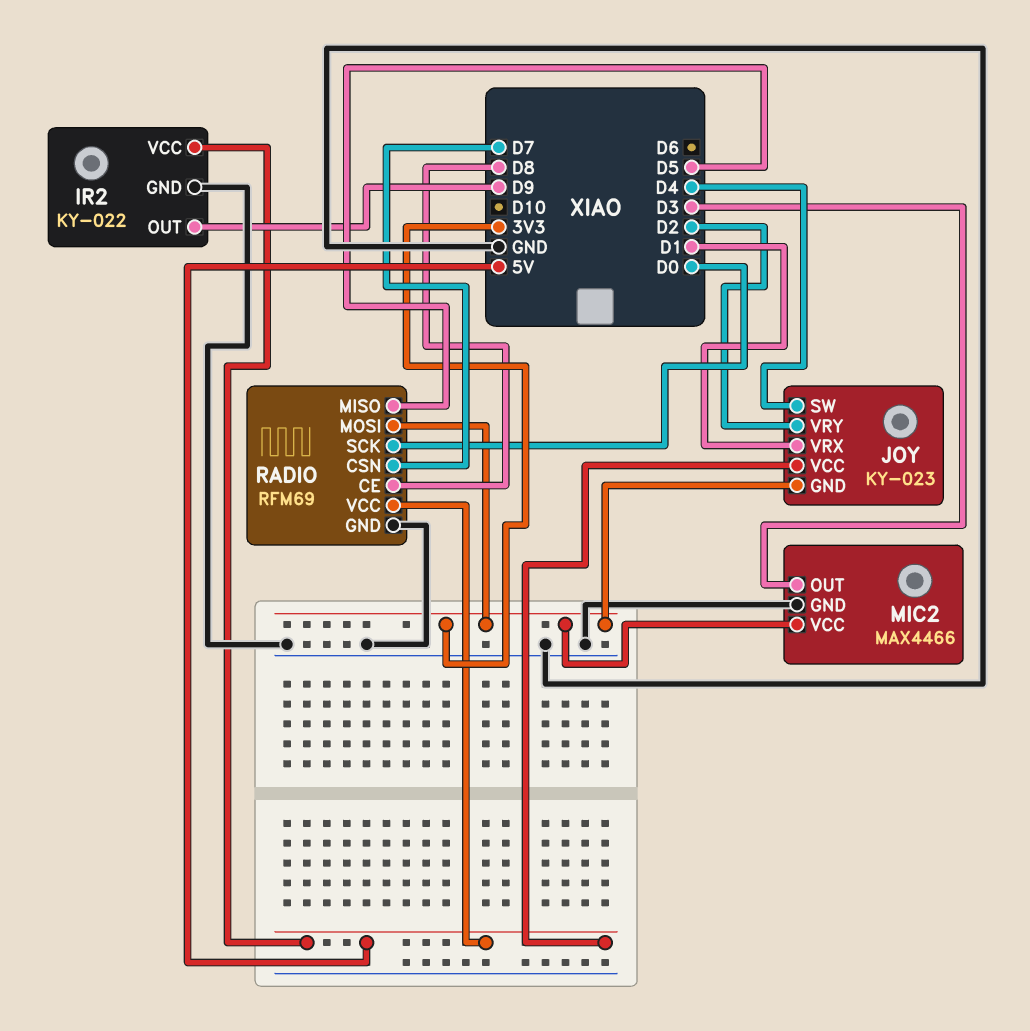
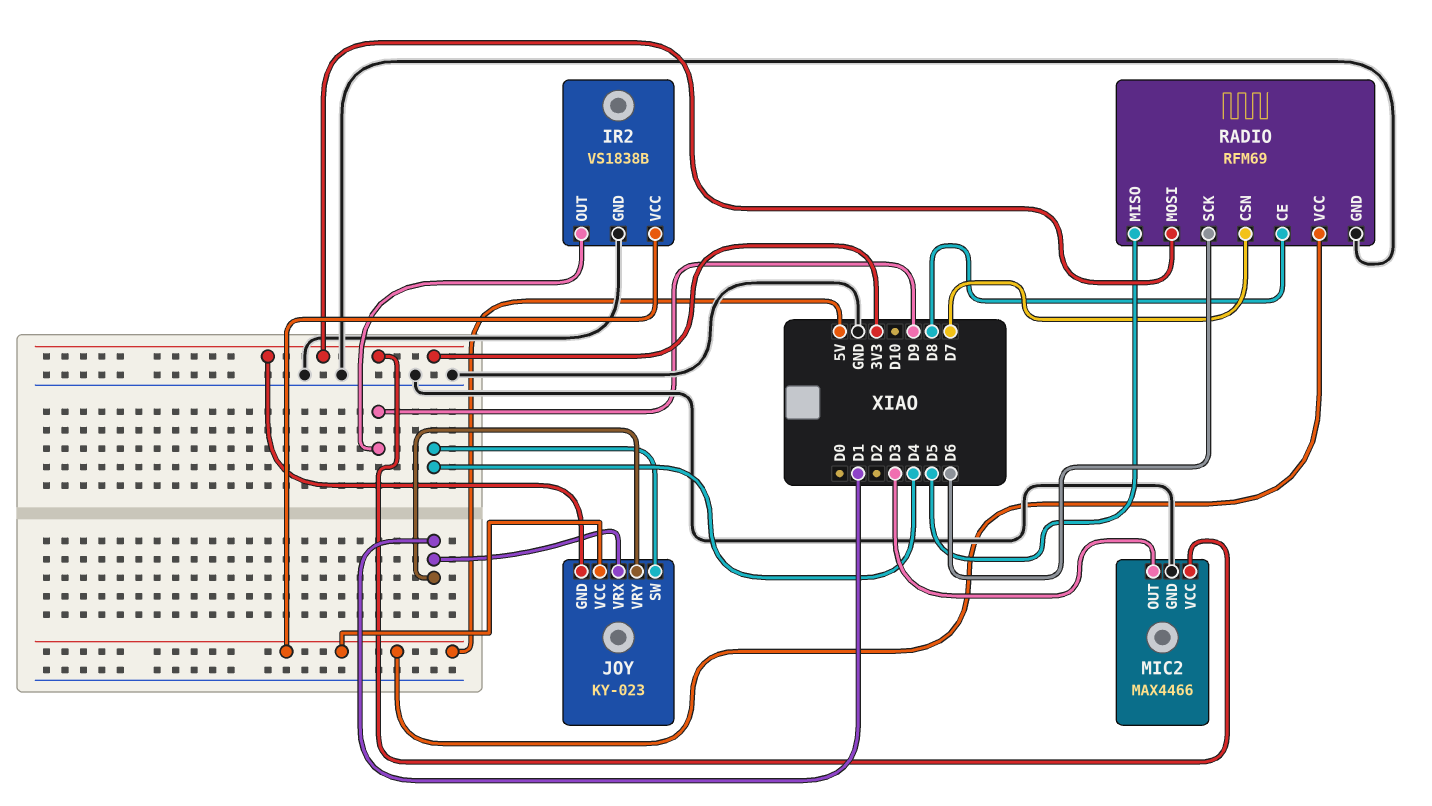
IR2: KY-022 -> VS1838B
JOY pin VRY: D2 -> D1
RADIO pin SCK: D0 -> D6

